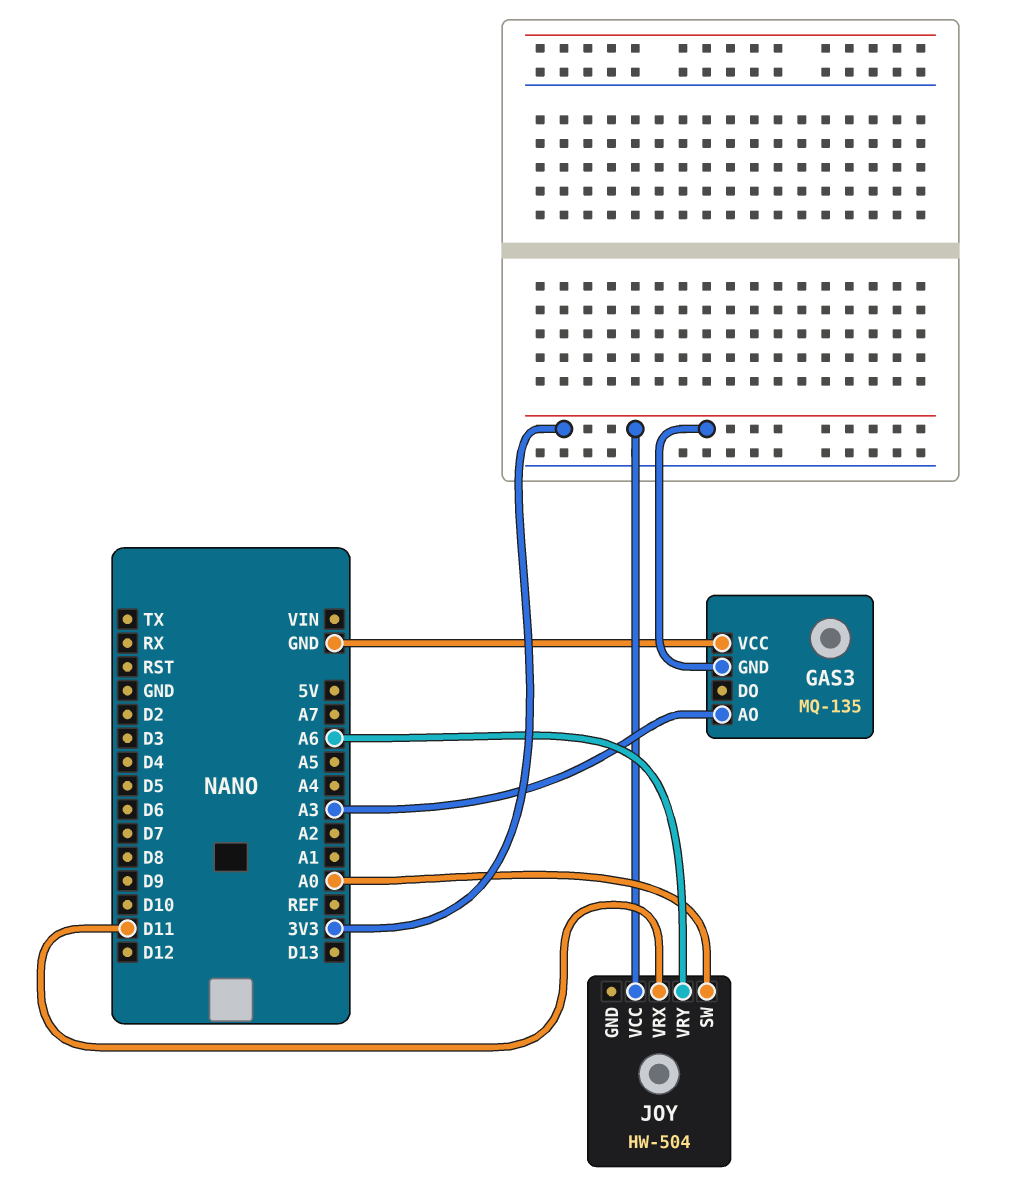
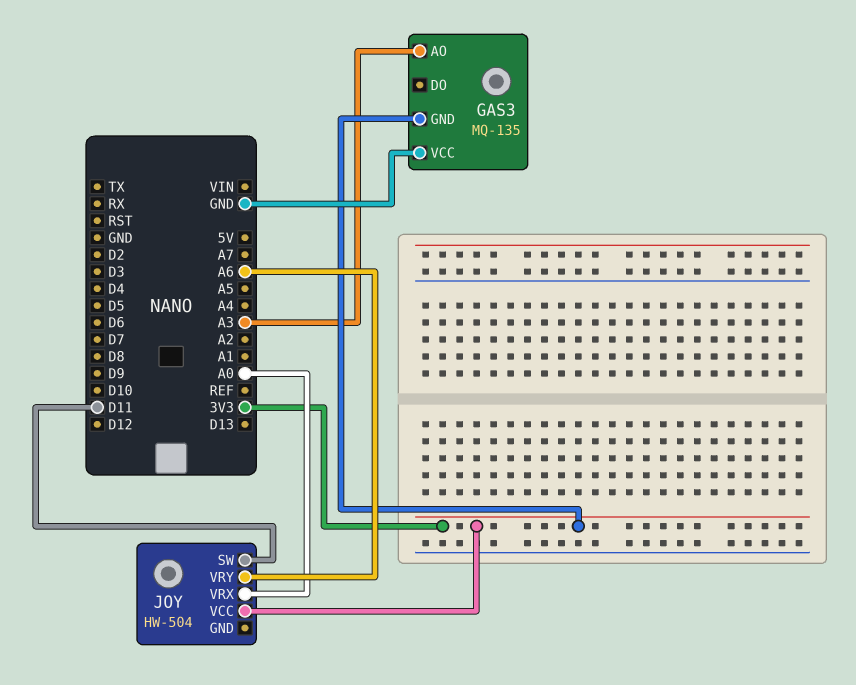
JOY pin SW: A0 -> D11
JOY pin VRX: D11 -> A0

